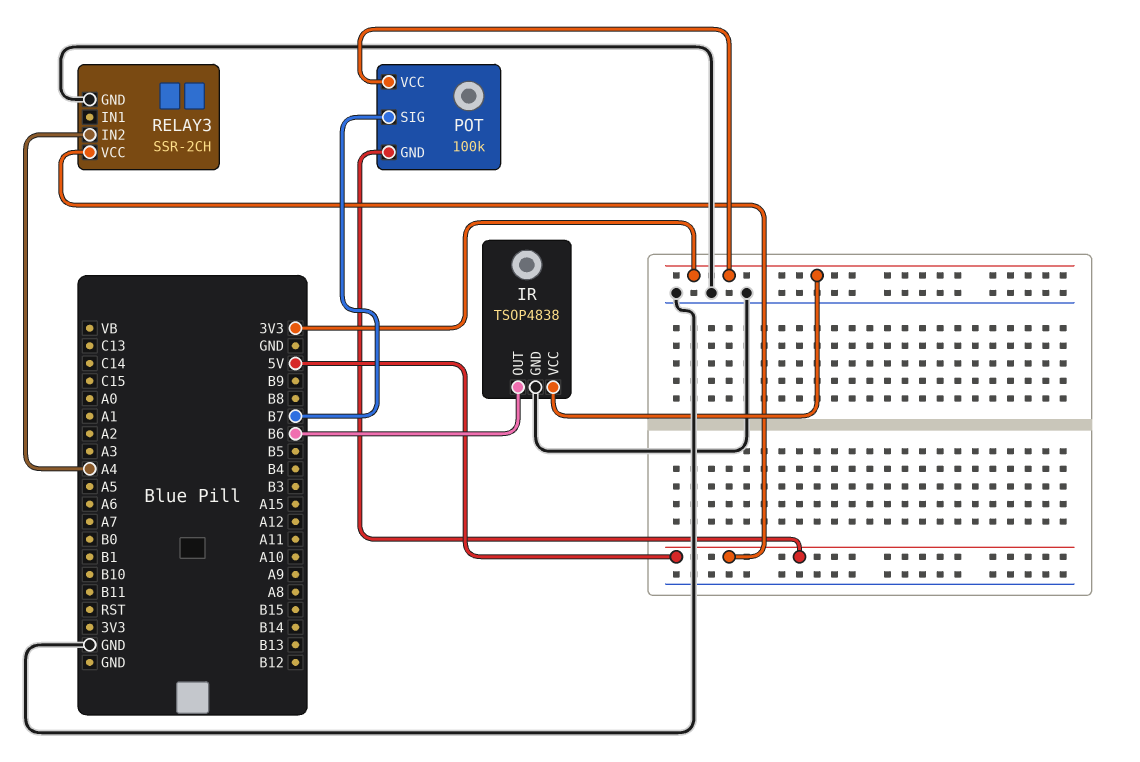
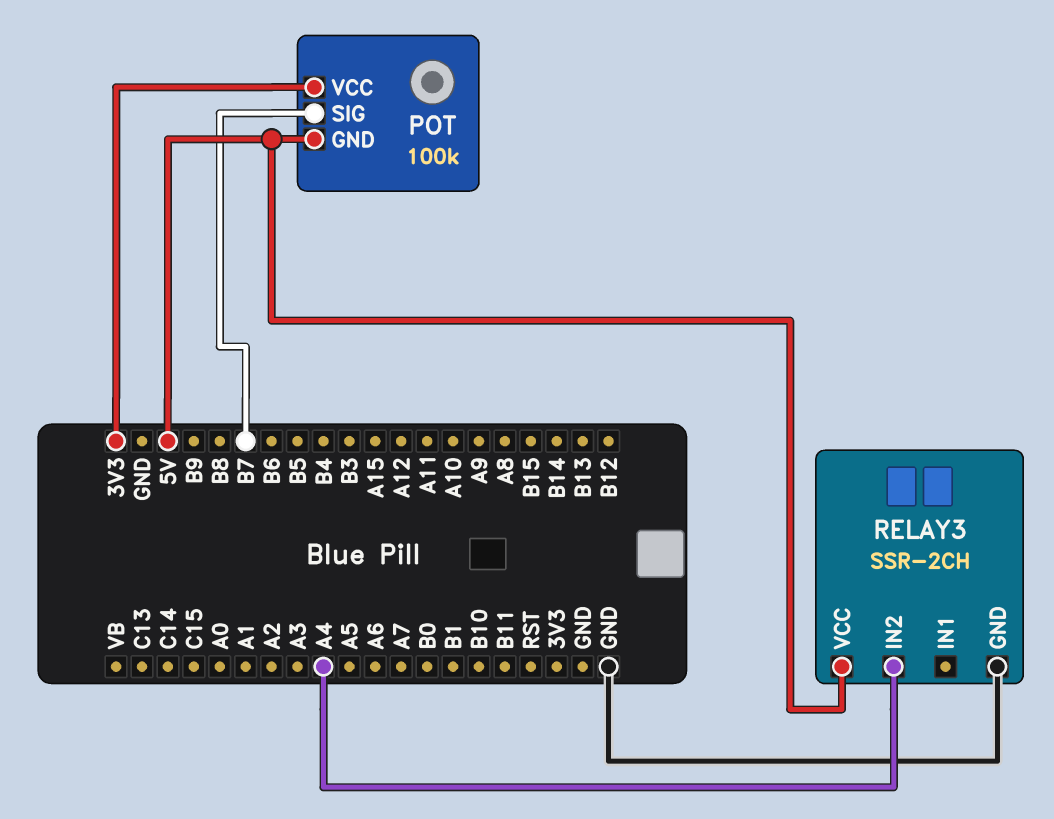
IR: TSOP4838 -> none
IR pin GND: GND -> none
IR pin OUT: B6 -> none
IR pin VCC: 3V3 -> none

